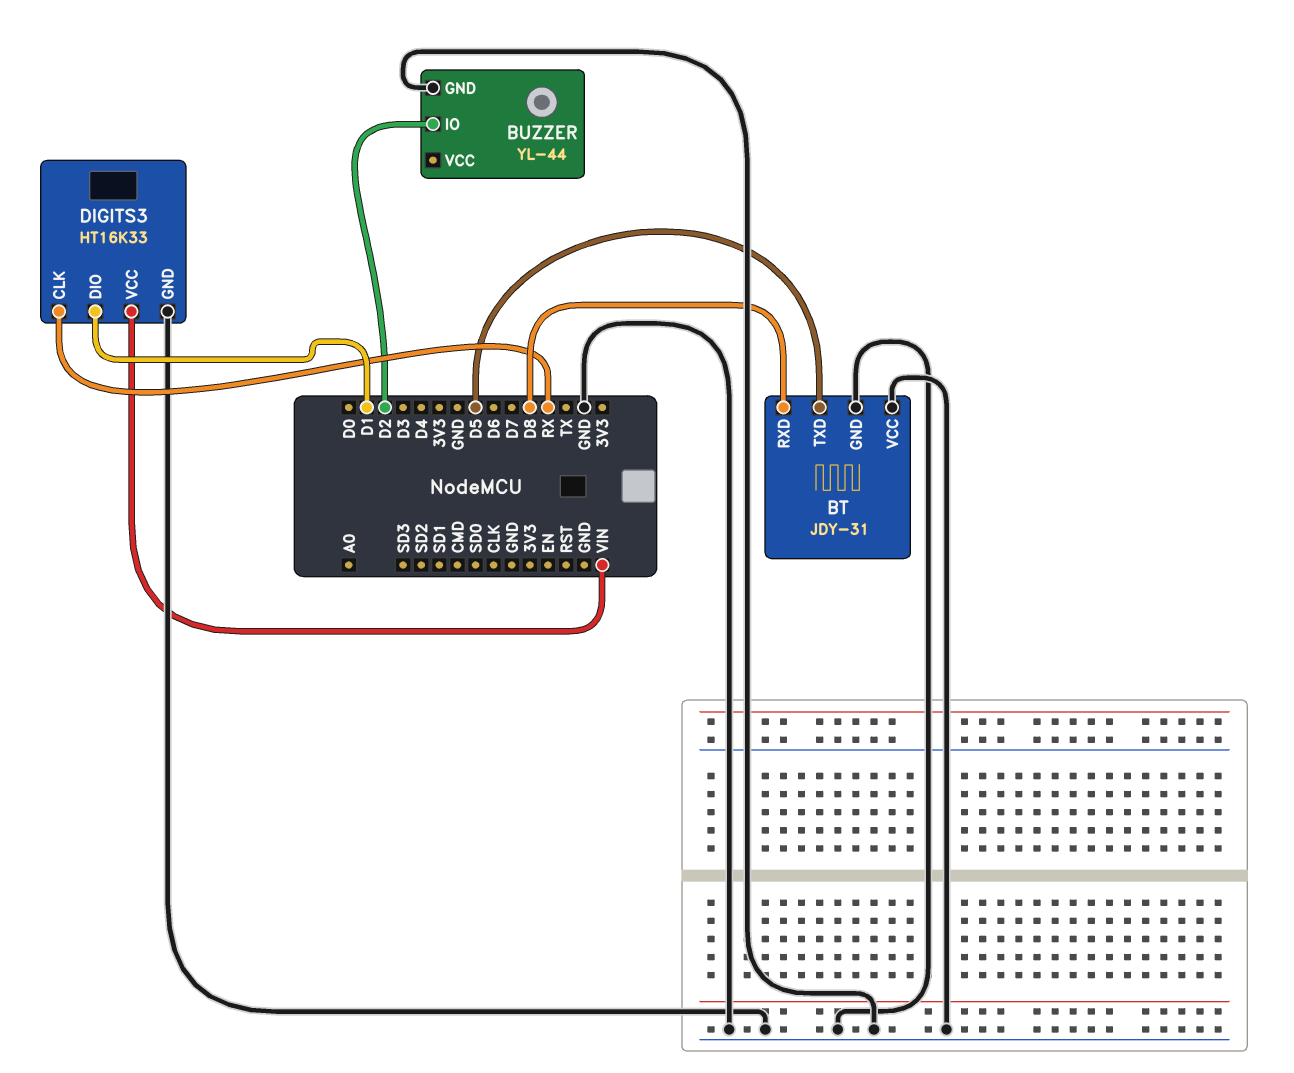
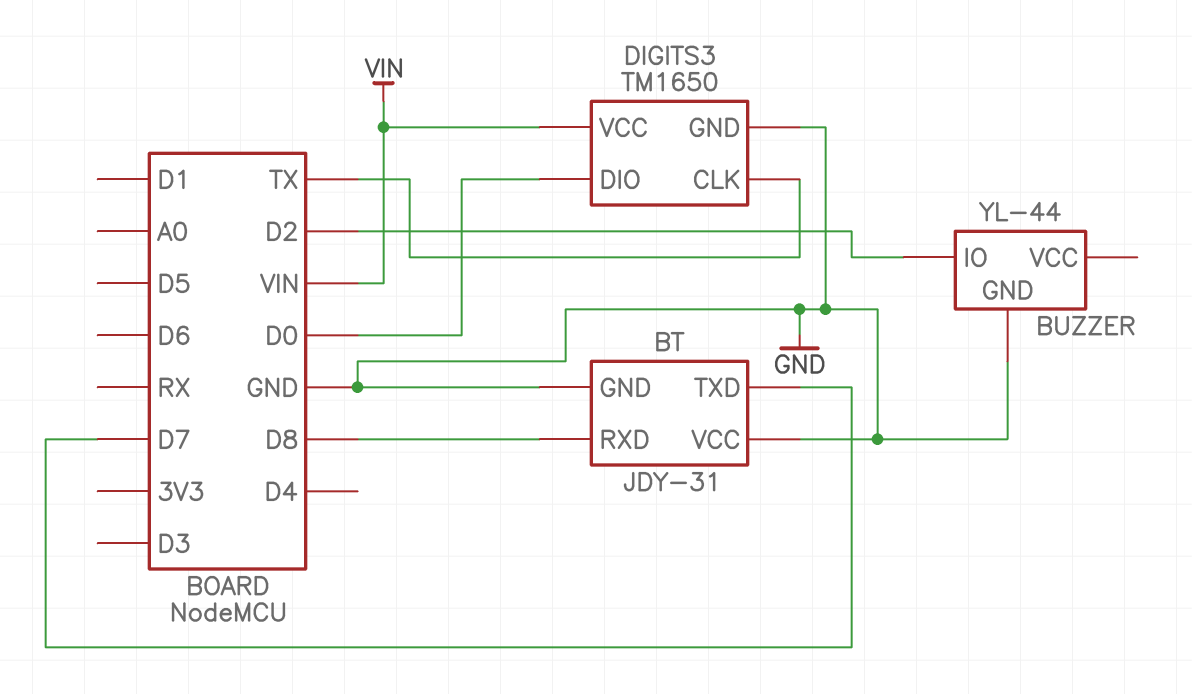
BT pin TXD: D5 -> D7
DIGITS3: HT16K33 -> TM1650
DIGITS3 pin CLK: RX -> TX
DIGITS3 pin DIO: D1 -> D0

